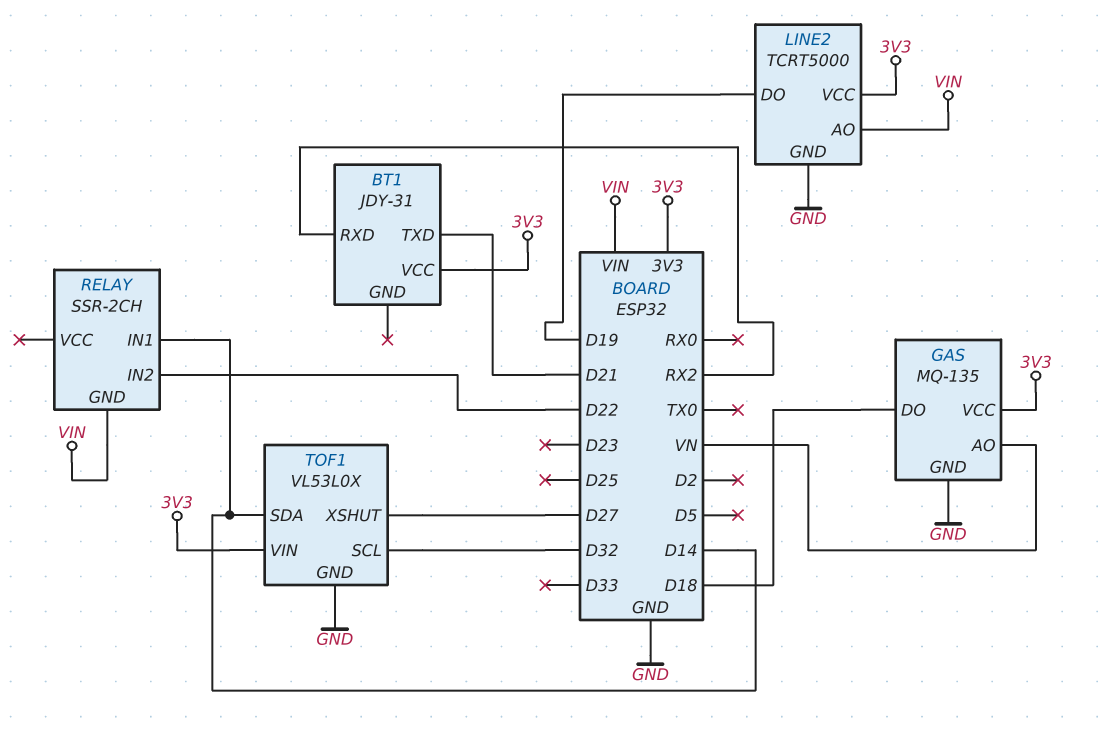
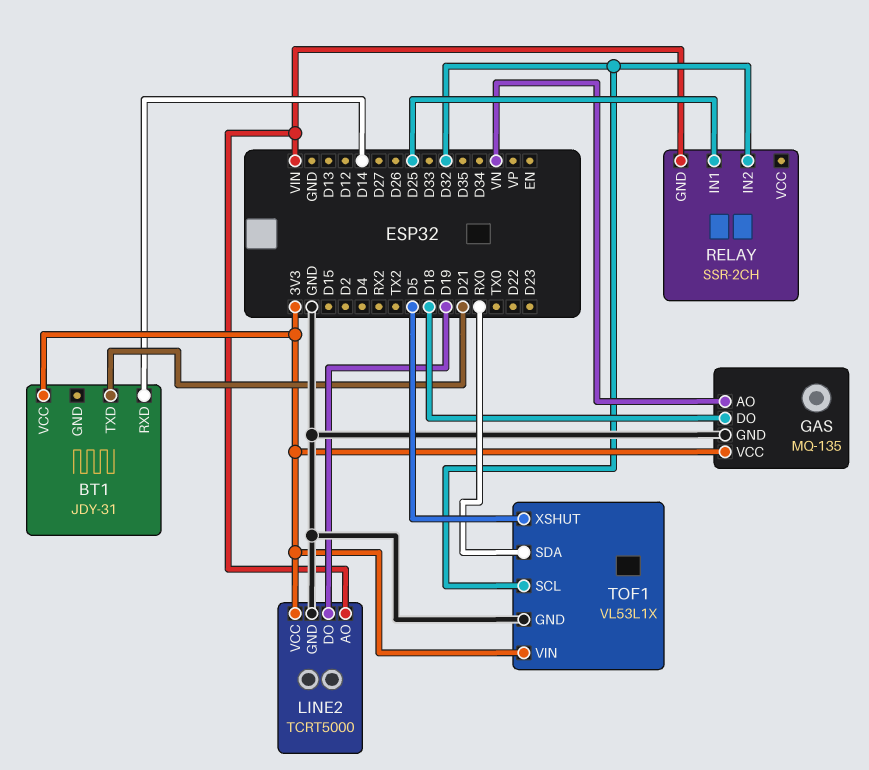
BT1 pin RXD: RX2 -> D14
RELAY pin IN1: D14 -> D25
RELAY pin IN2: D22 -> D32
TOF1: VL53L0X -> VL53L1X
TOF1 pin SDA: D14 -> RX0
TOF1 pin XSHUT: D27 -> D5

